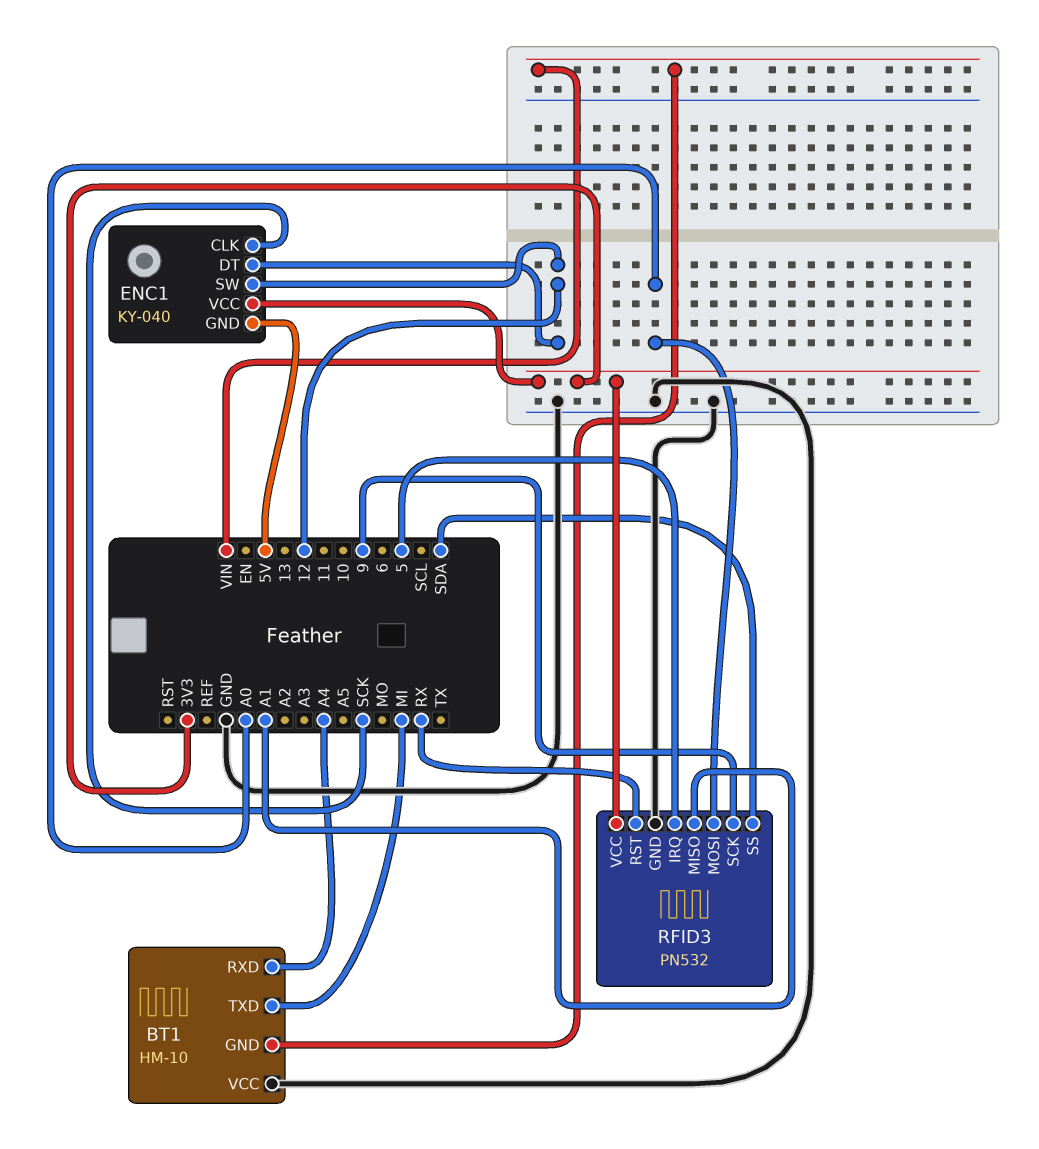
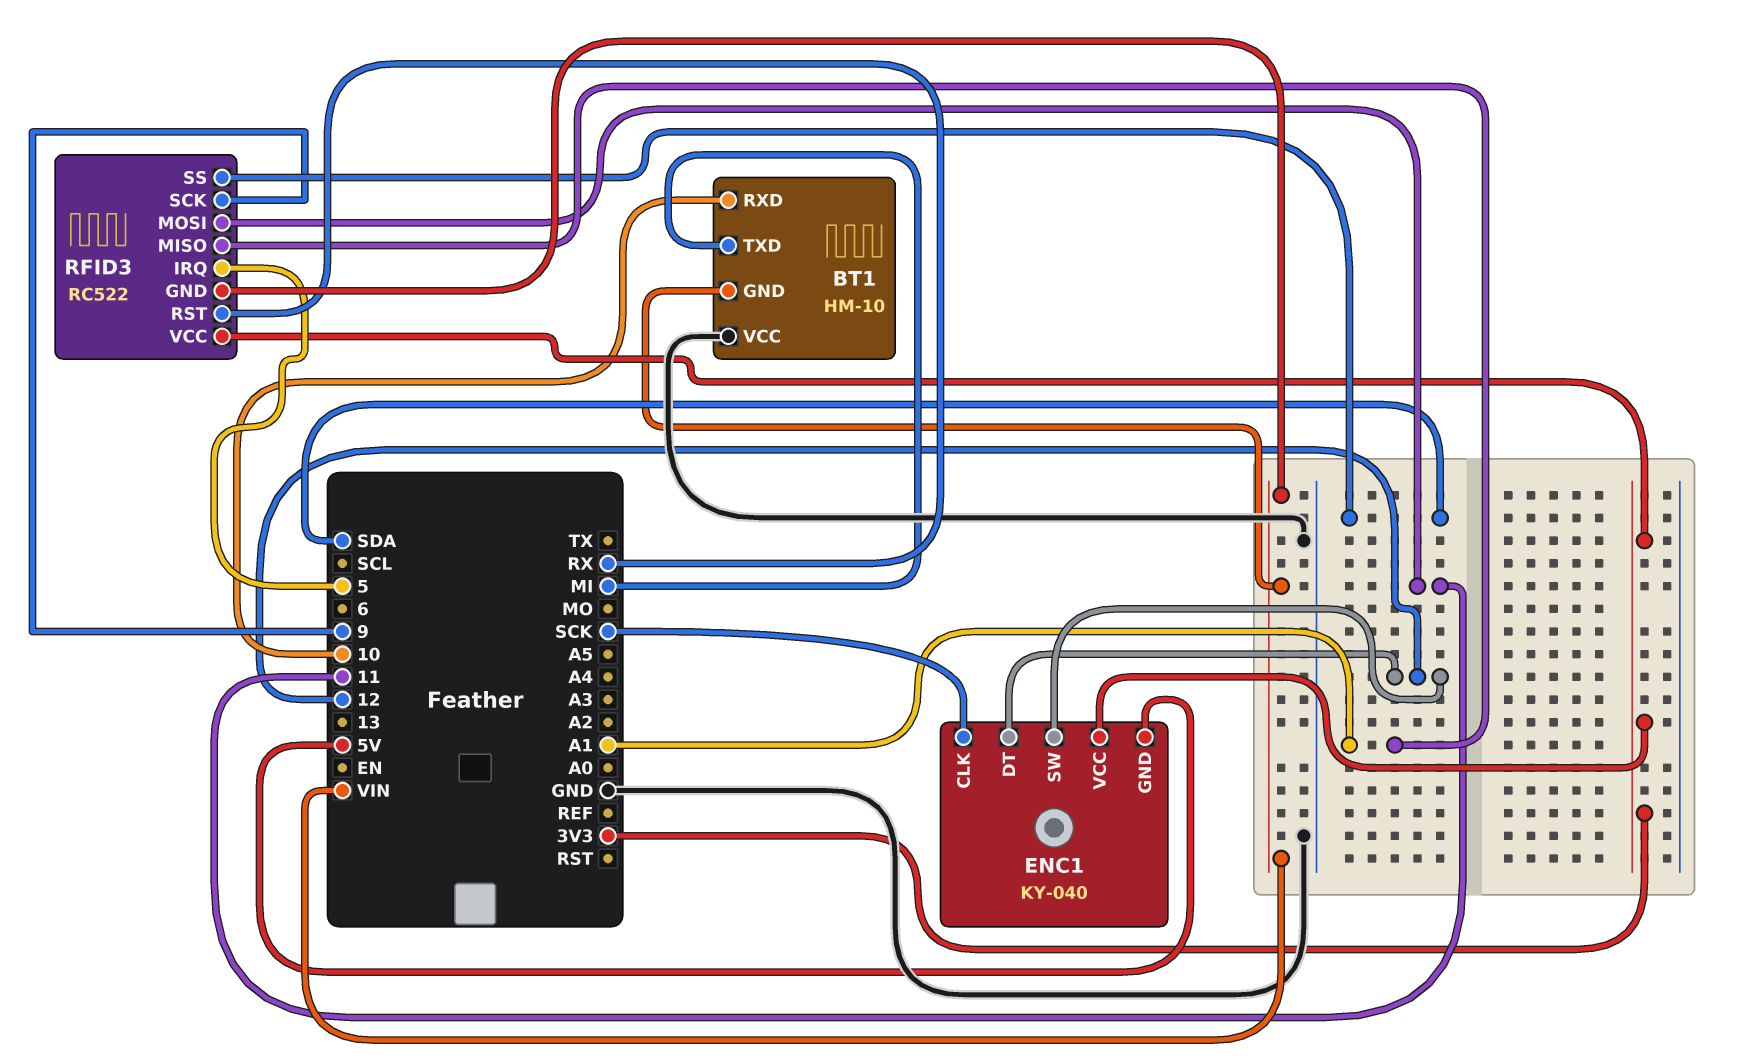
BT1 pin RXD: A4 -> 10
RFID3: PN532 -> RC522
RFID3 pin GND: GND -> VIN
RFID3 pin MOSI: A0 -> 11

